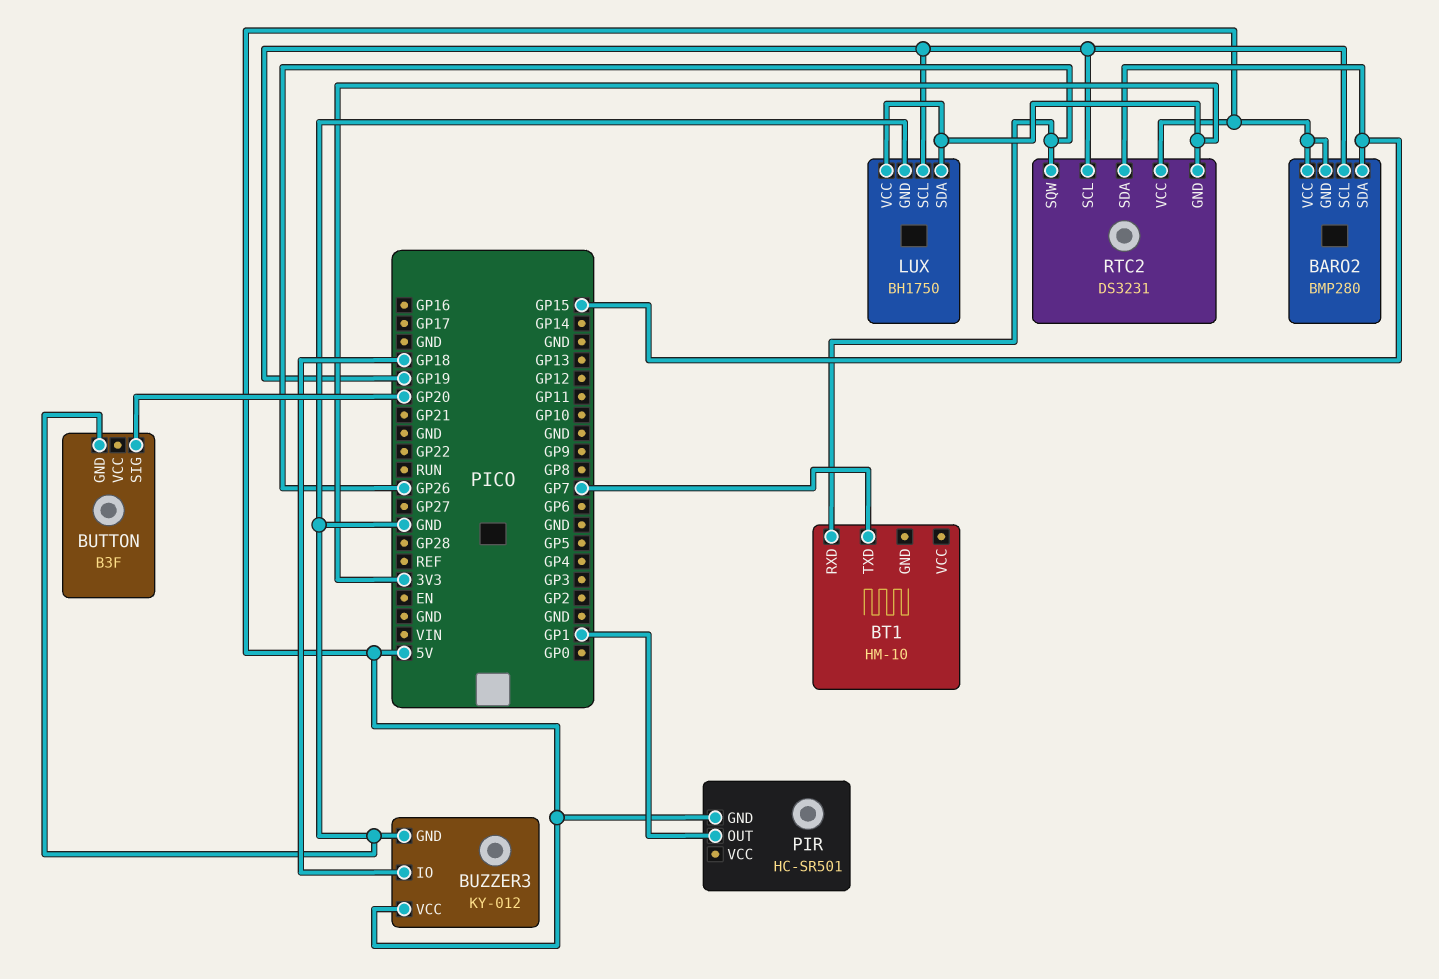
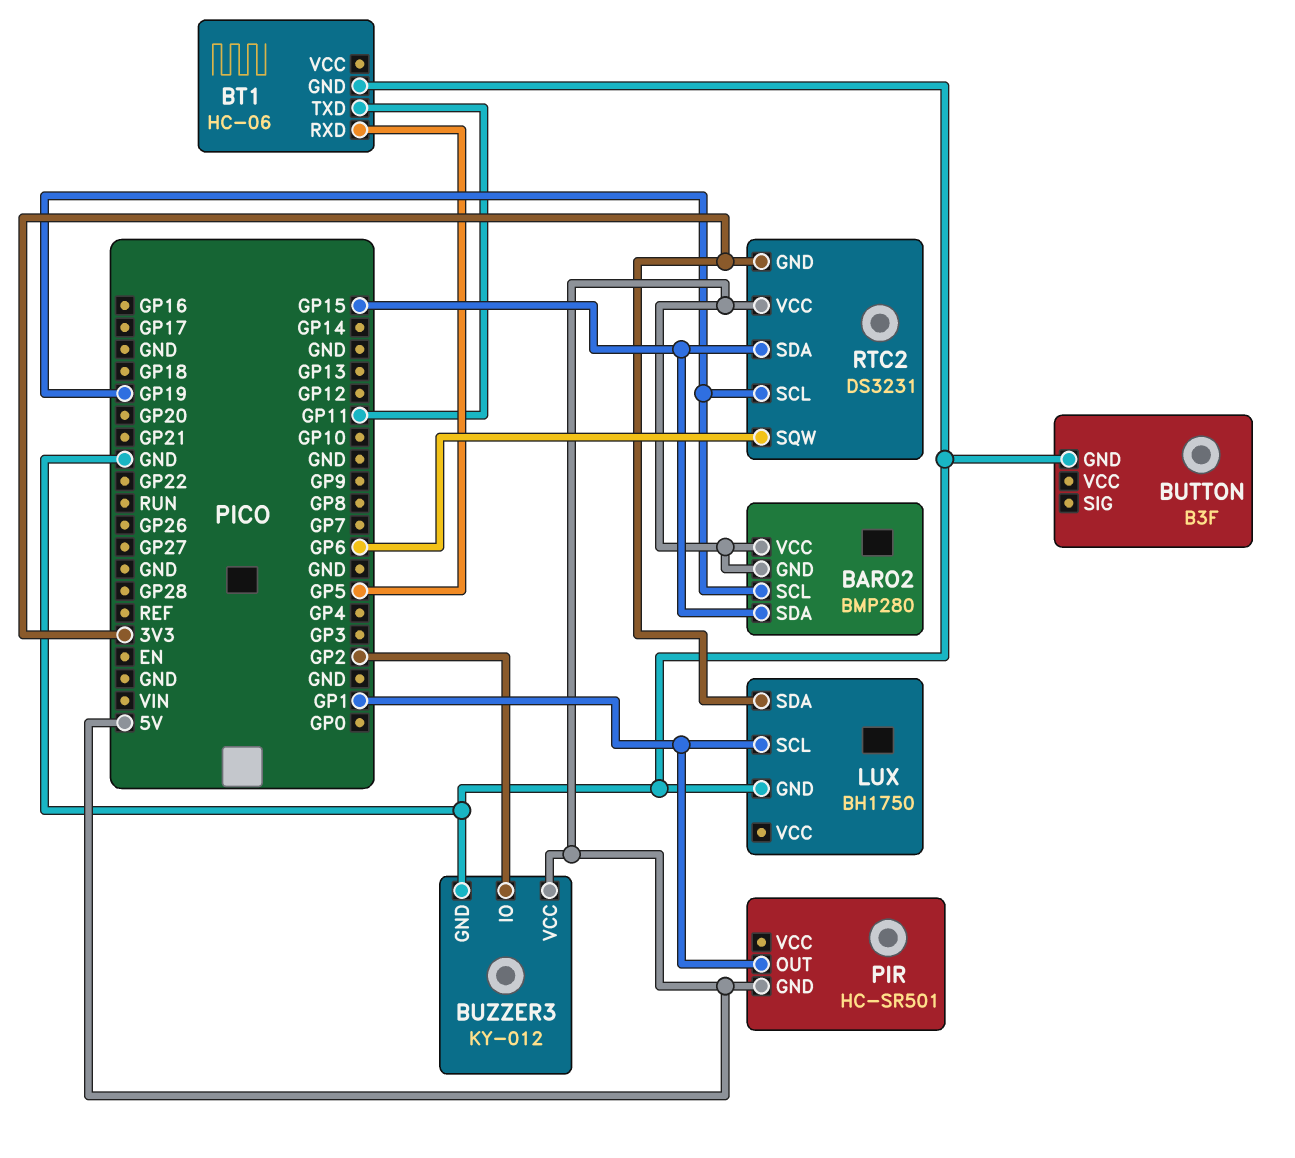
BT1: HM-10 -> HC-06
BT1 pin GND: none -> GND
BT1 pin RXD: GP26 -> GP5
BT1 pin TXD: GP7 -> GP11
BUTTON pin SIG: GP20 -> none
BUZZER3 pin IO: GP18 -> GP2
LUX pin SCL: GP19 -> GP1
LUX pin VCC: 3V3 -> none
RTC2 pin SQW: GP26 -> GP6

